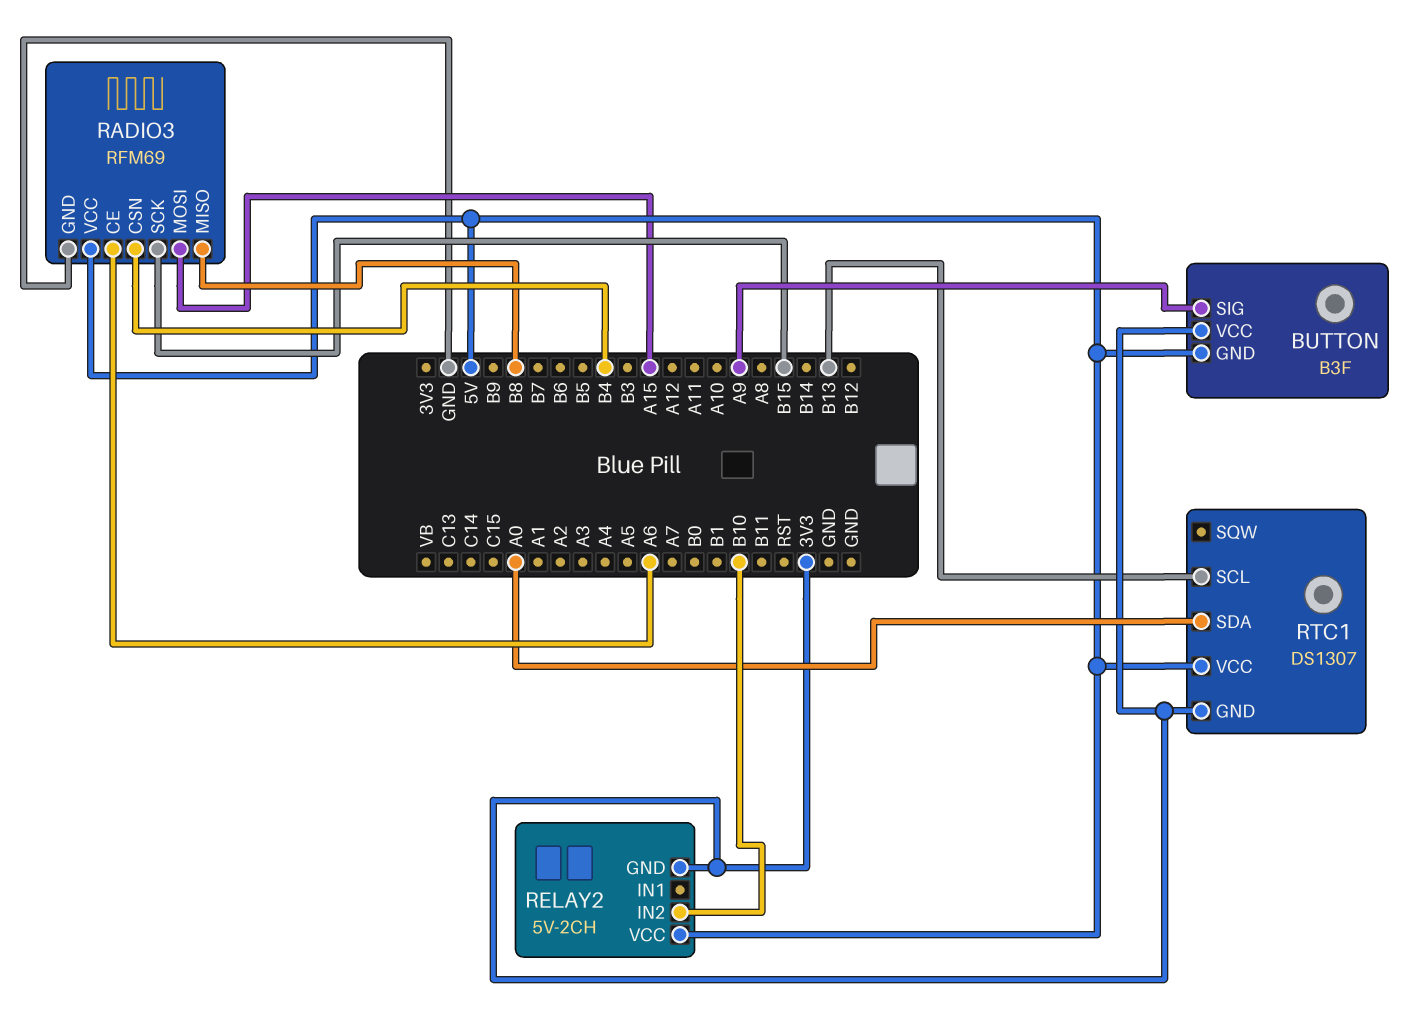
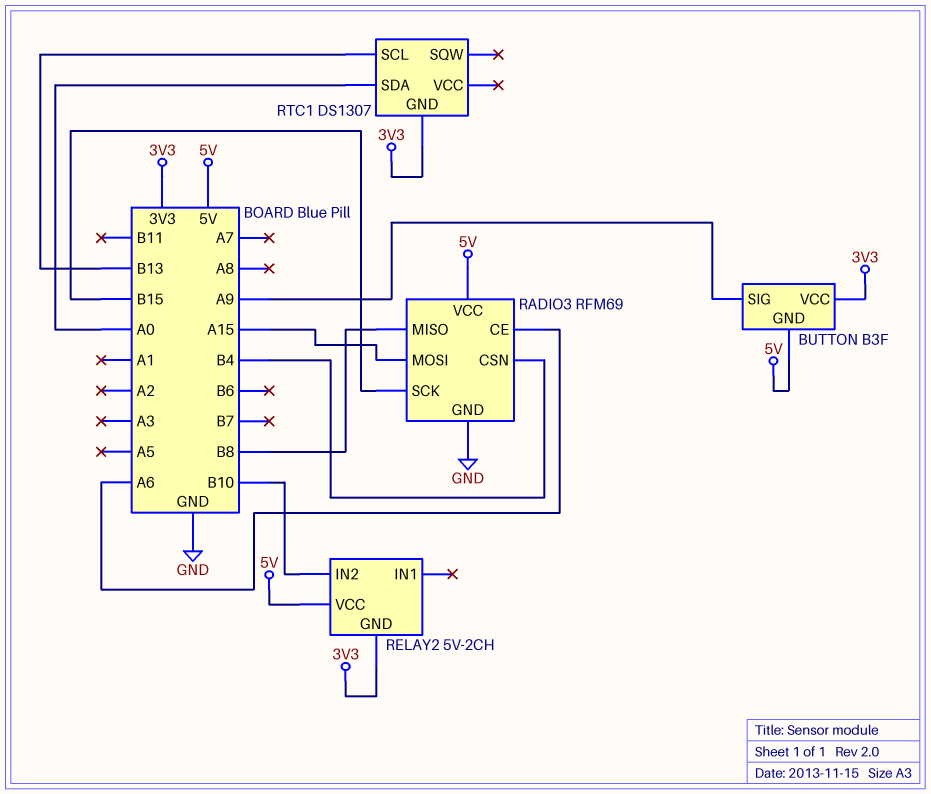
RTC1 pin VCC: 5V -> none

